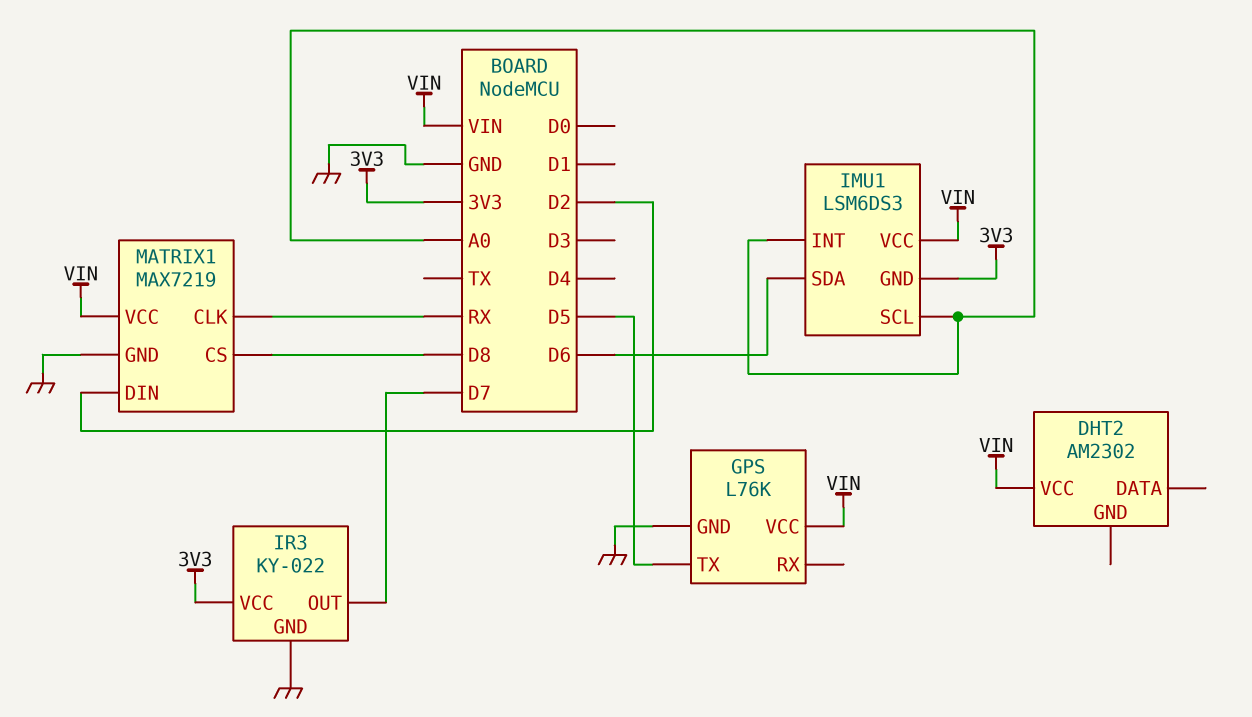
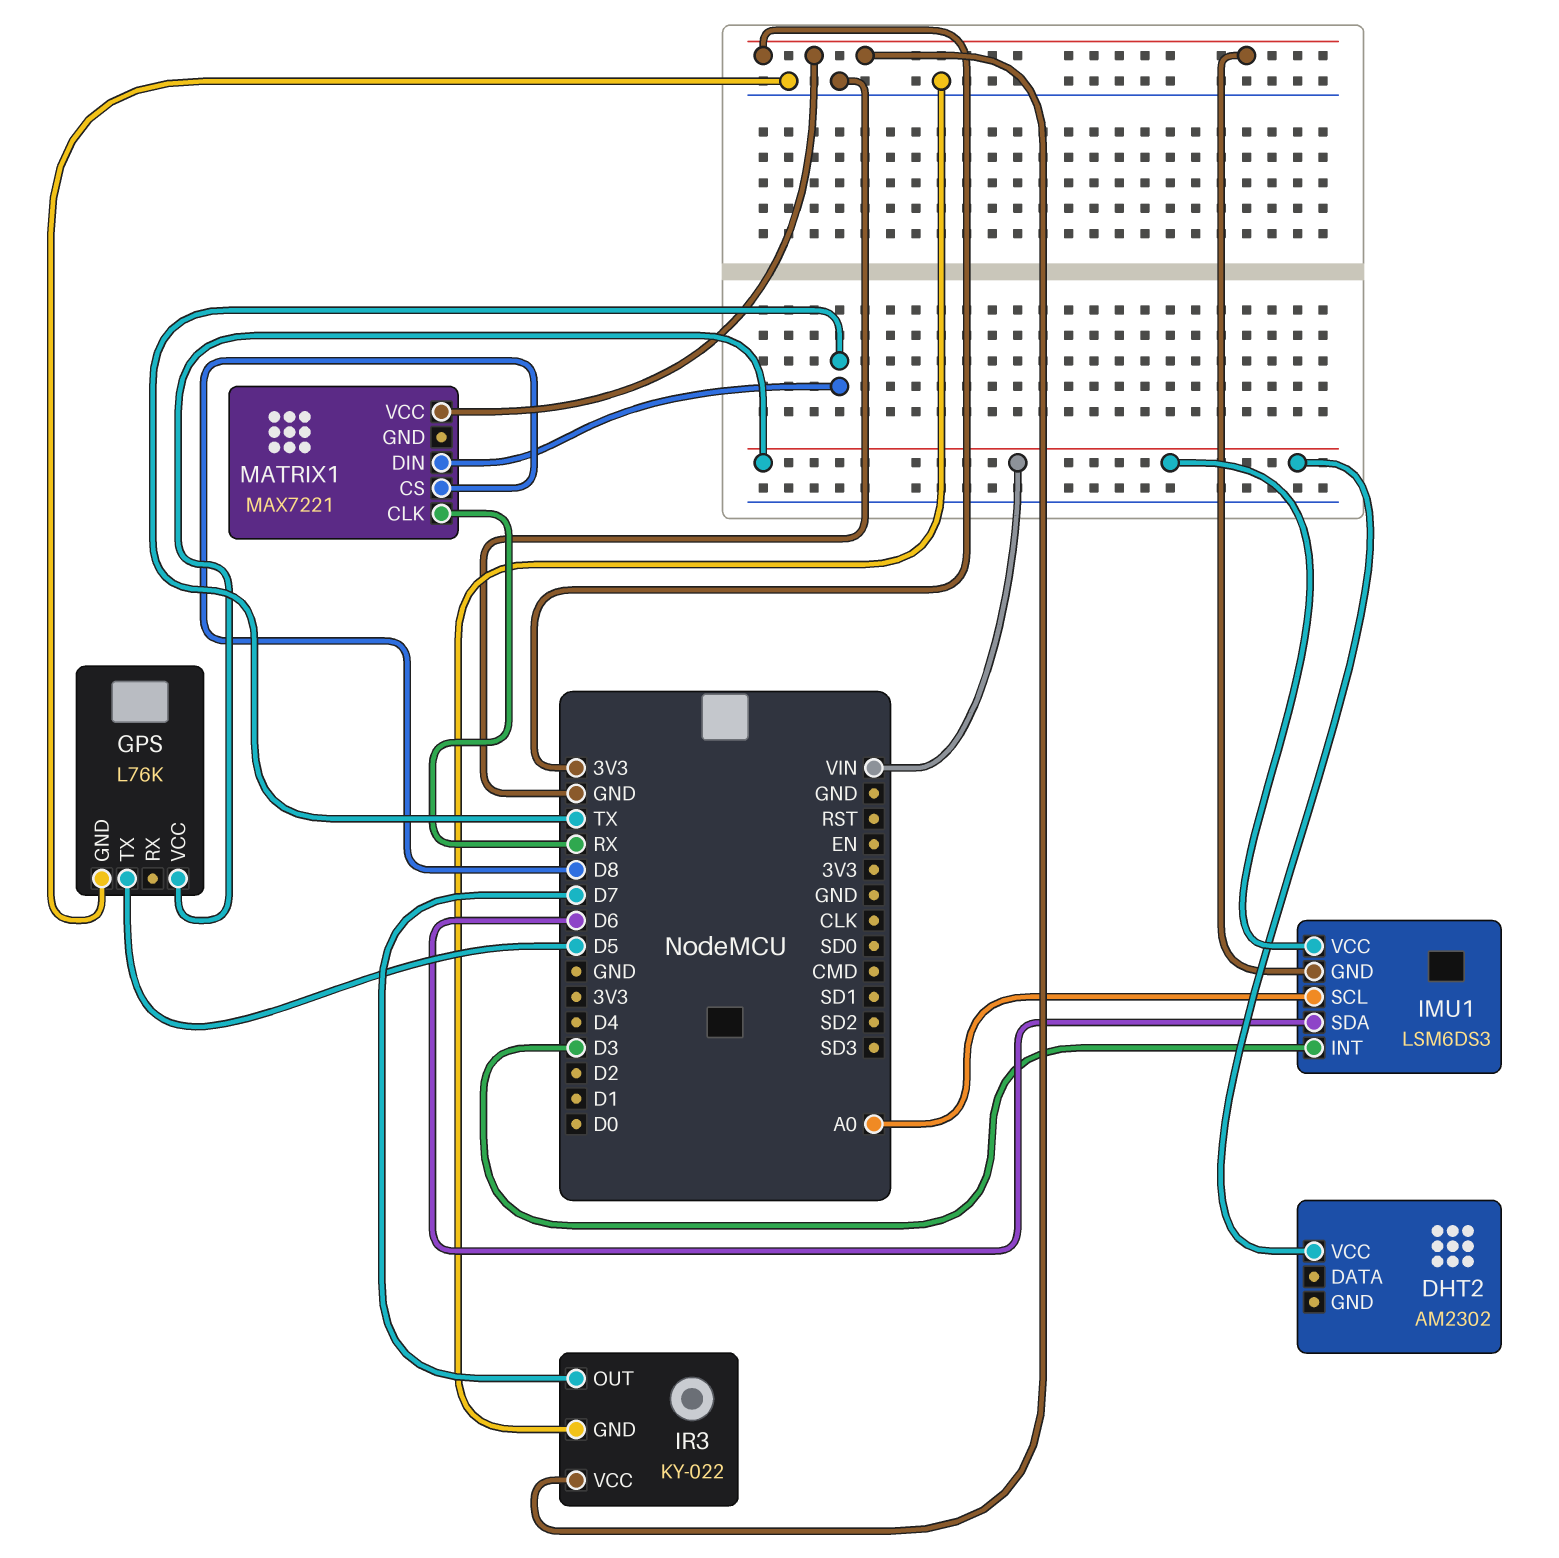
IMU1 pin INT: A0 -> D3
MATRIX1: MAX7219 -> MAX7221
MATRIX1 pin DIN: D2 -> TX
MATRIX1 pin GND: GND -> none
MATRIX1 pin VCC: VIN -> 3V3

